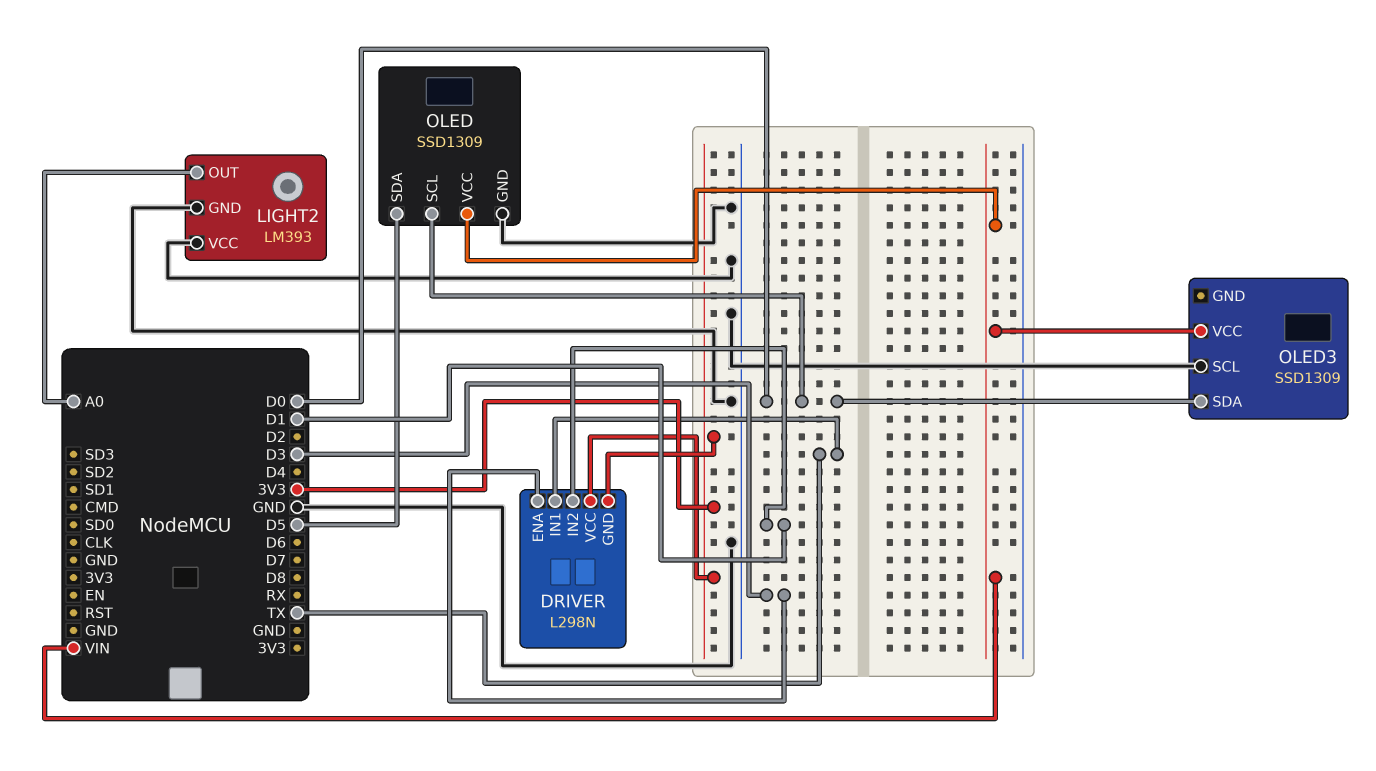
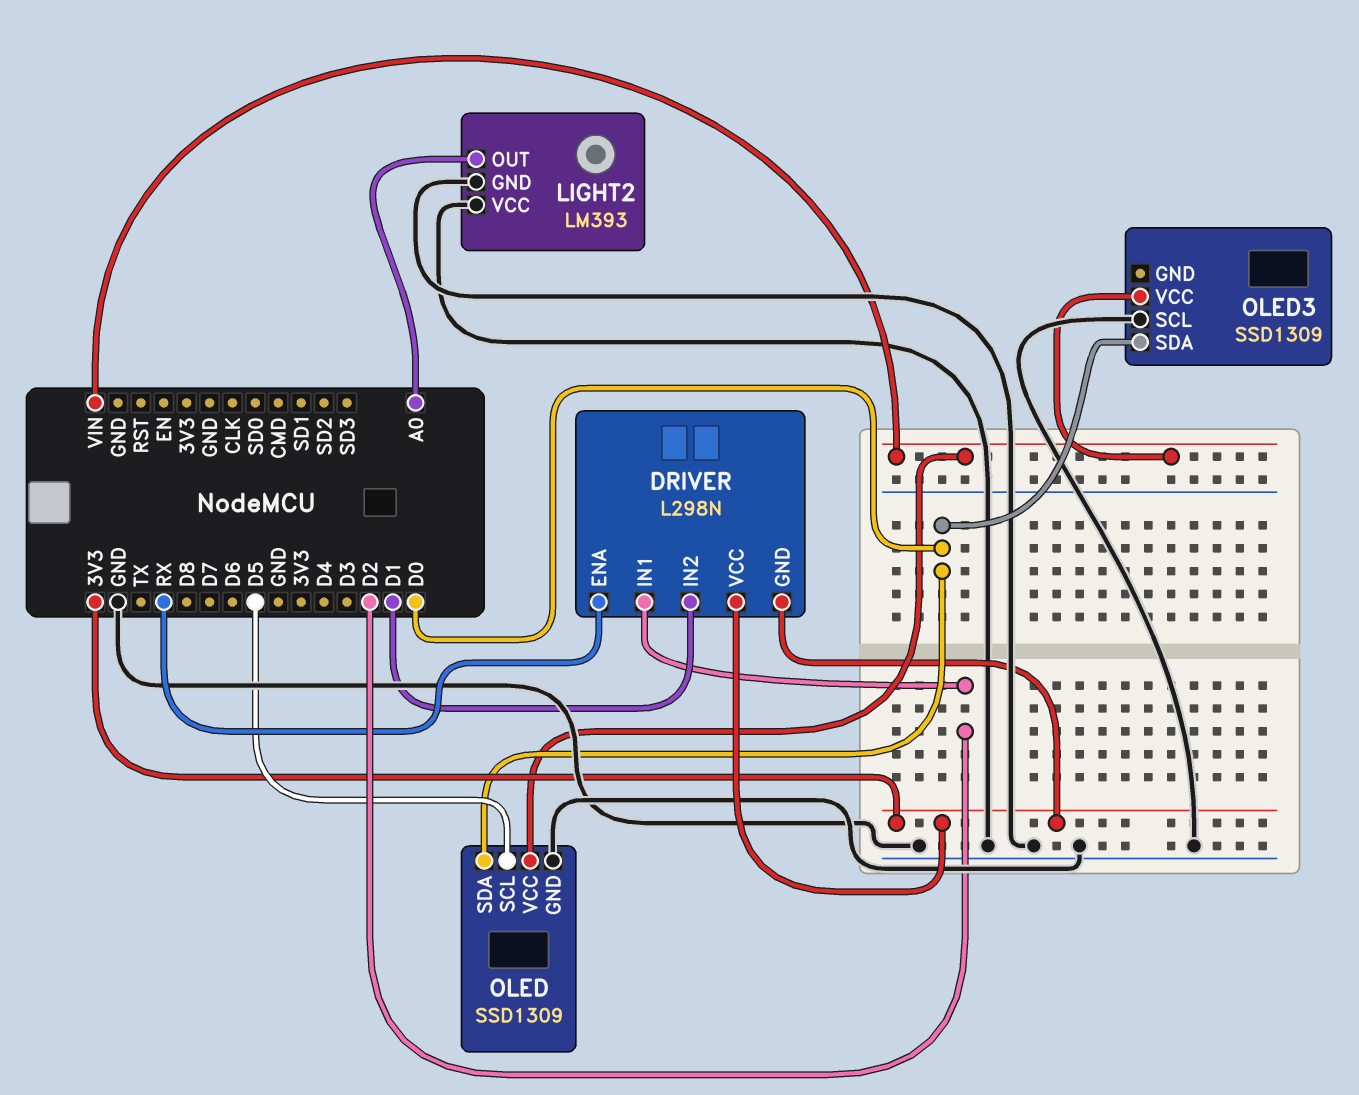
DRIVER pin ENA: D3 -> RX
DRIVER pin IN1: TX -> D2
OLED pin SCL: D0 -> D5
OLED pin SDA: D5 -> D0

